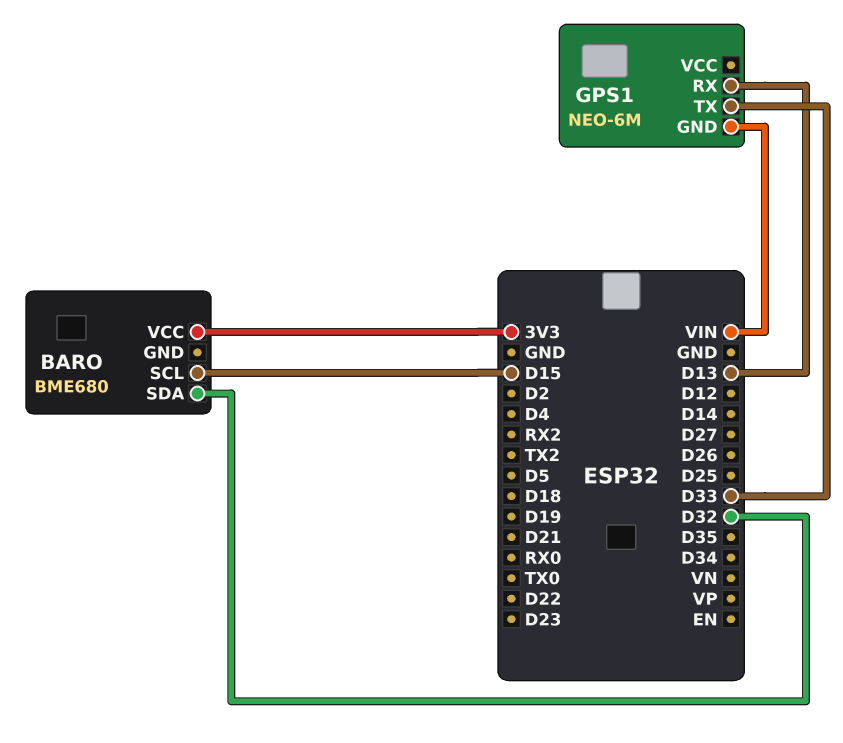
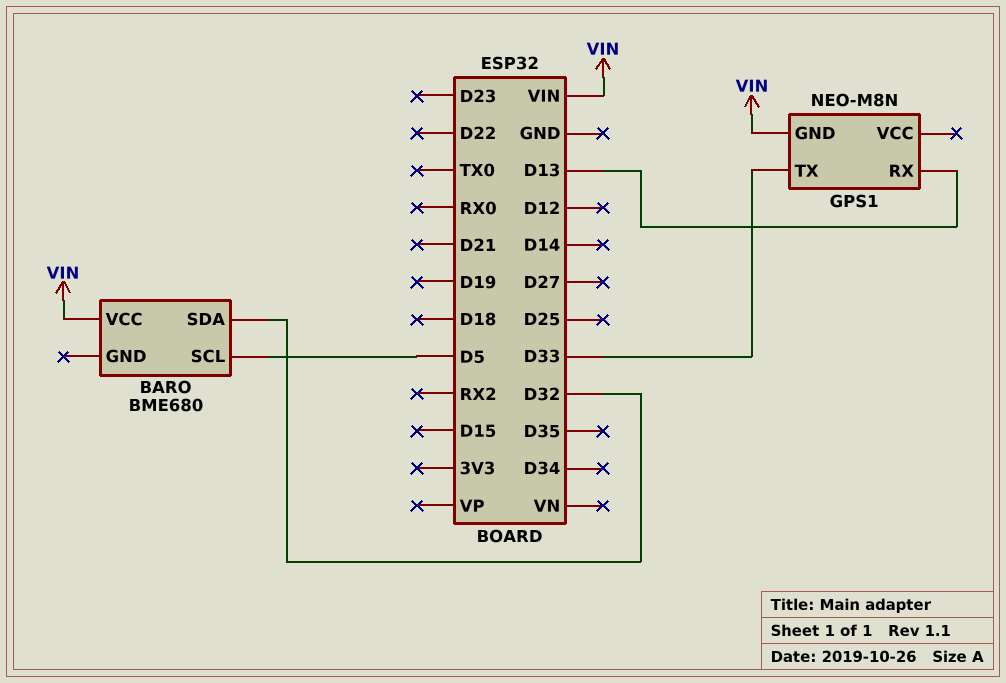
BARO pin SCL: D15 -> D5
BARO pin VCC: 3V3 -> VIN
GPS1: NEO-6M -> NEO-M8N

